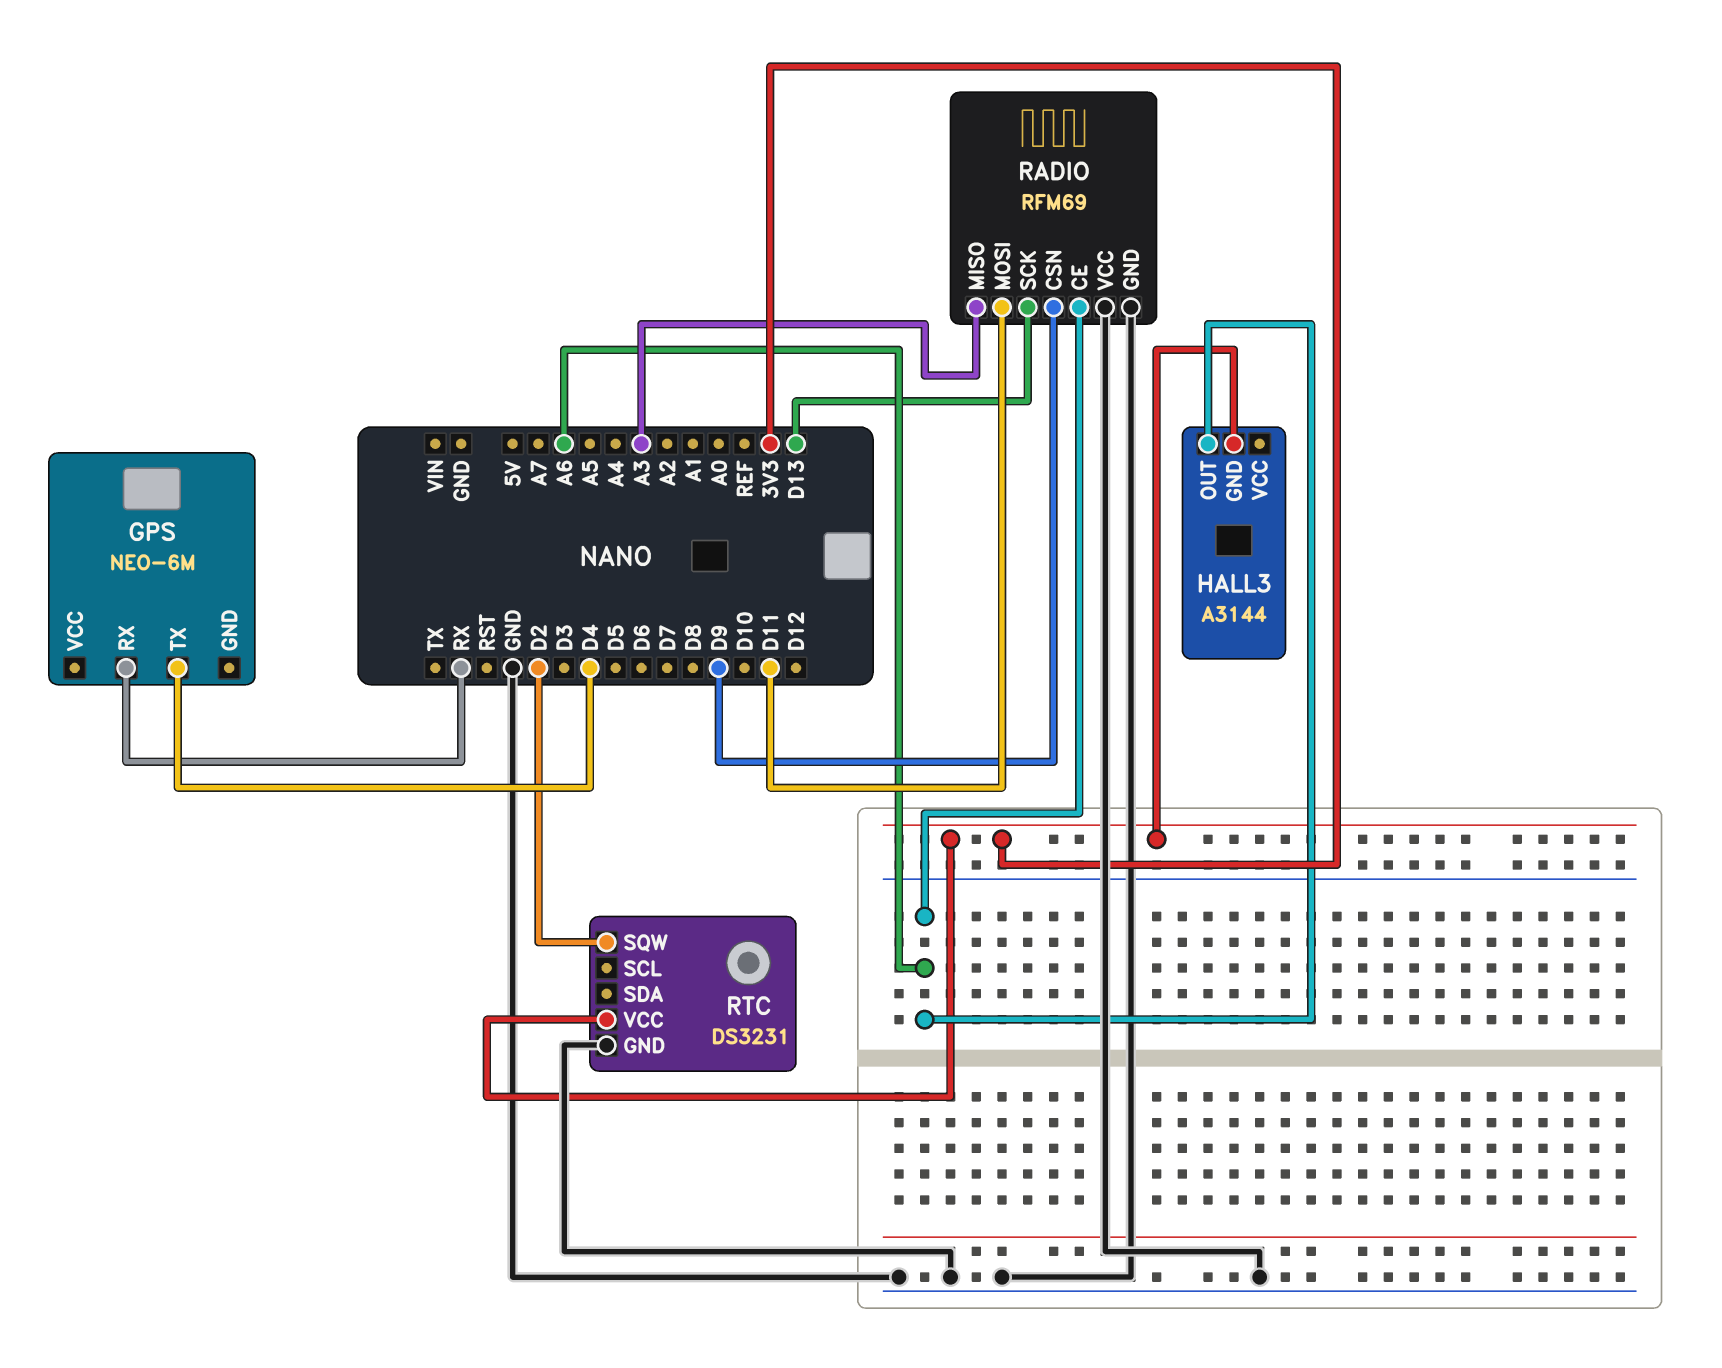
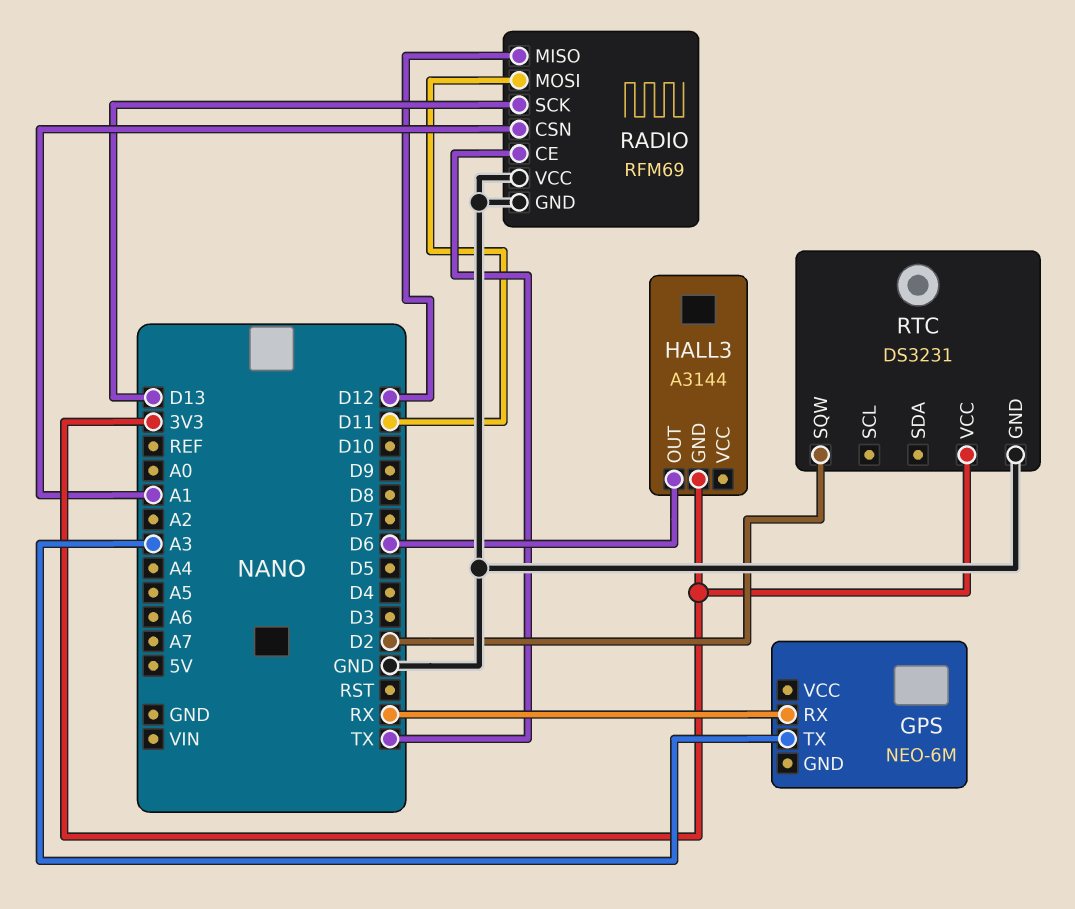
GPS pin TX: D4 -> A3
HALL3 pin OUT: A6 -> D6
RADIO pin CE: A6 -> TX
RADIO pin CSN: D9 -> A1
RADIO pin MISO: A3 -> D12

